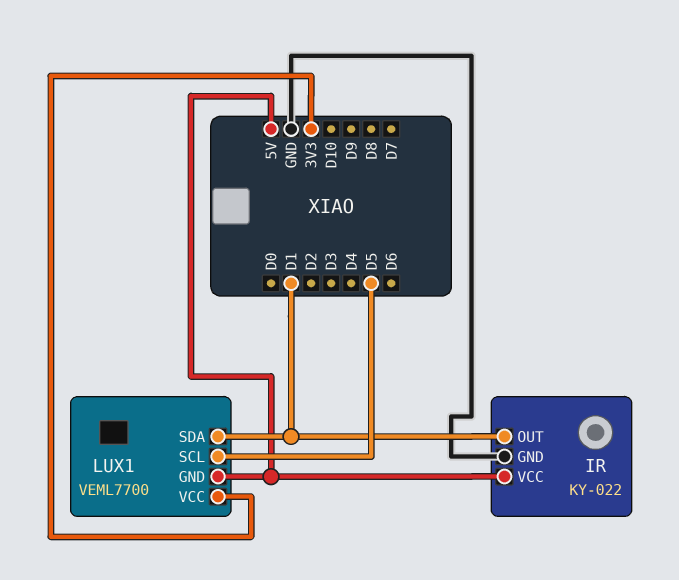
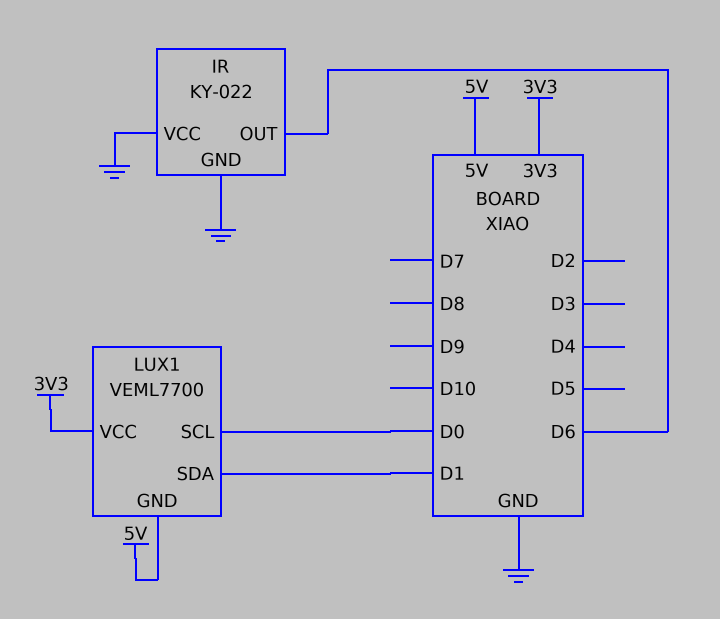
IR pin OUT: D1 -> D6
IR pin VCC: 5V -> GND
LUX1 pin SCL: D5 -> D0

